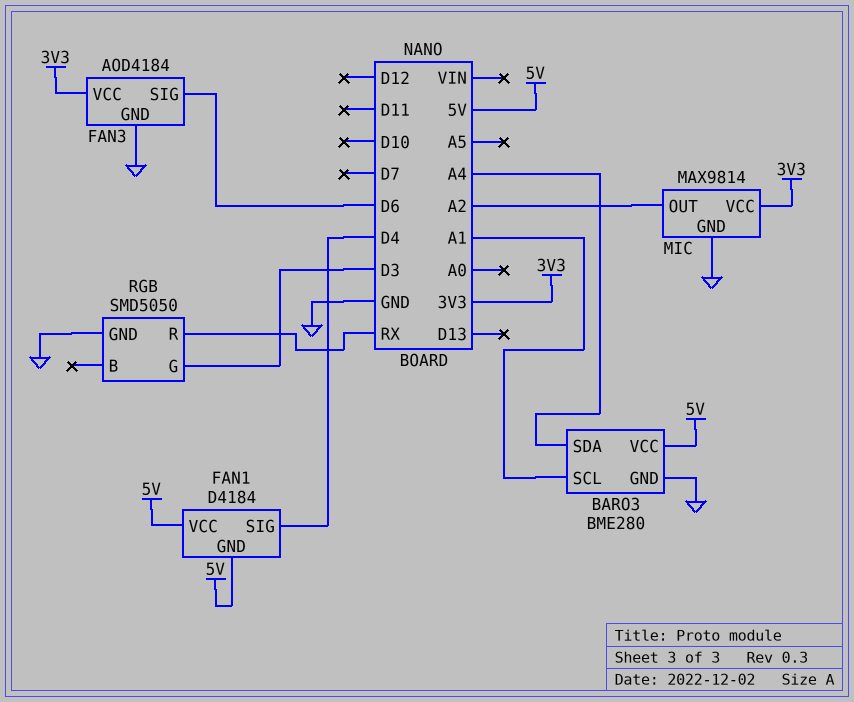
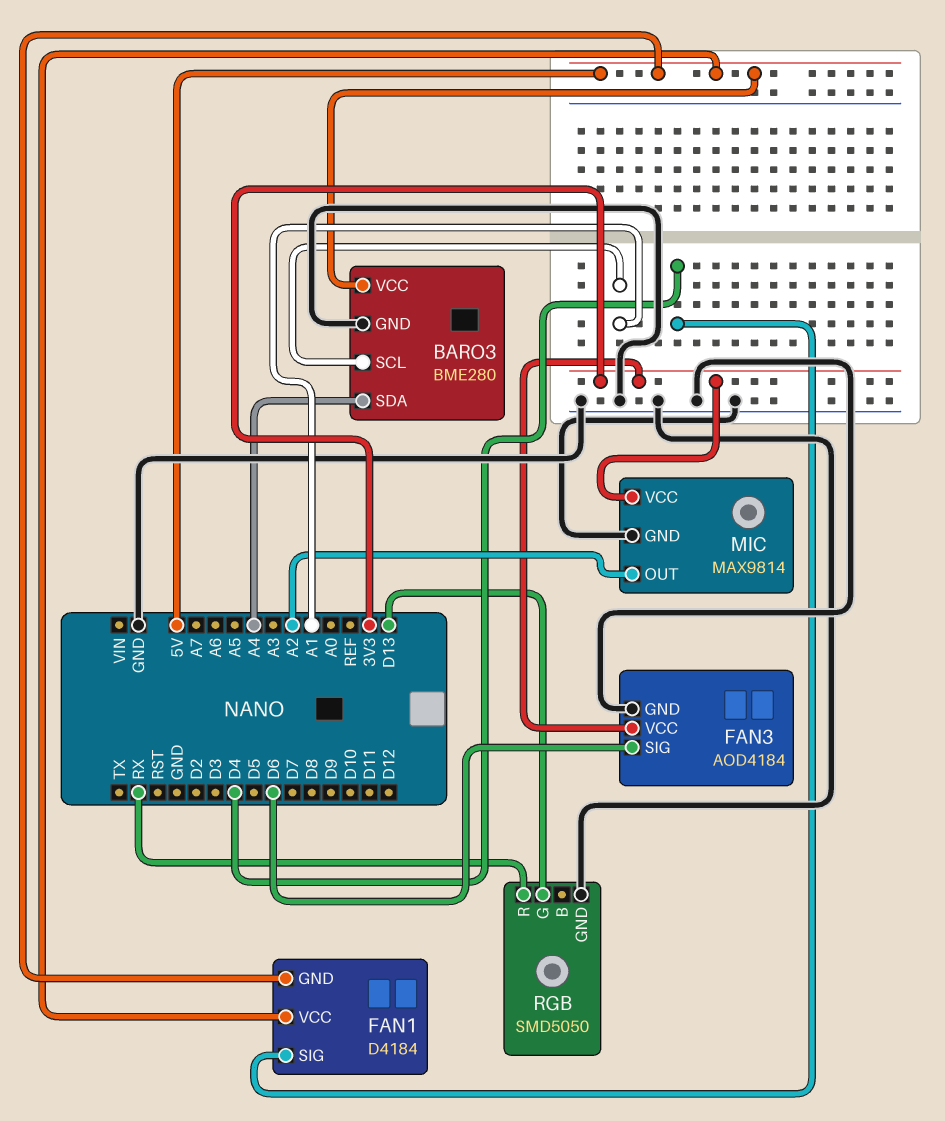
RGB pin G: D3 -> D13

